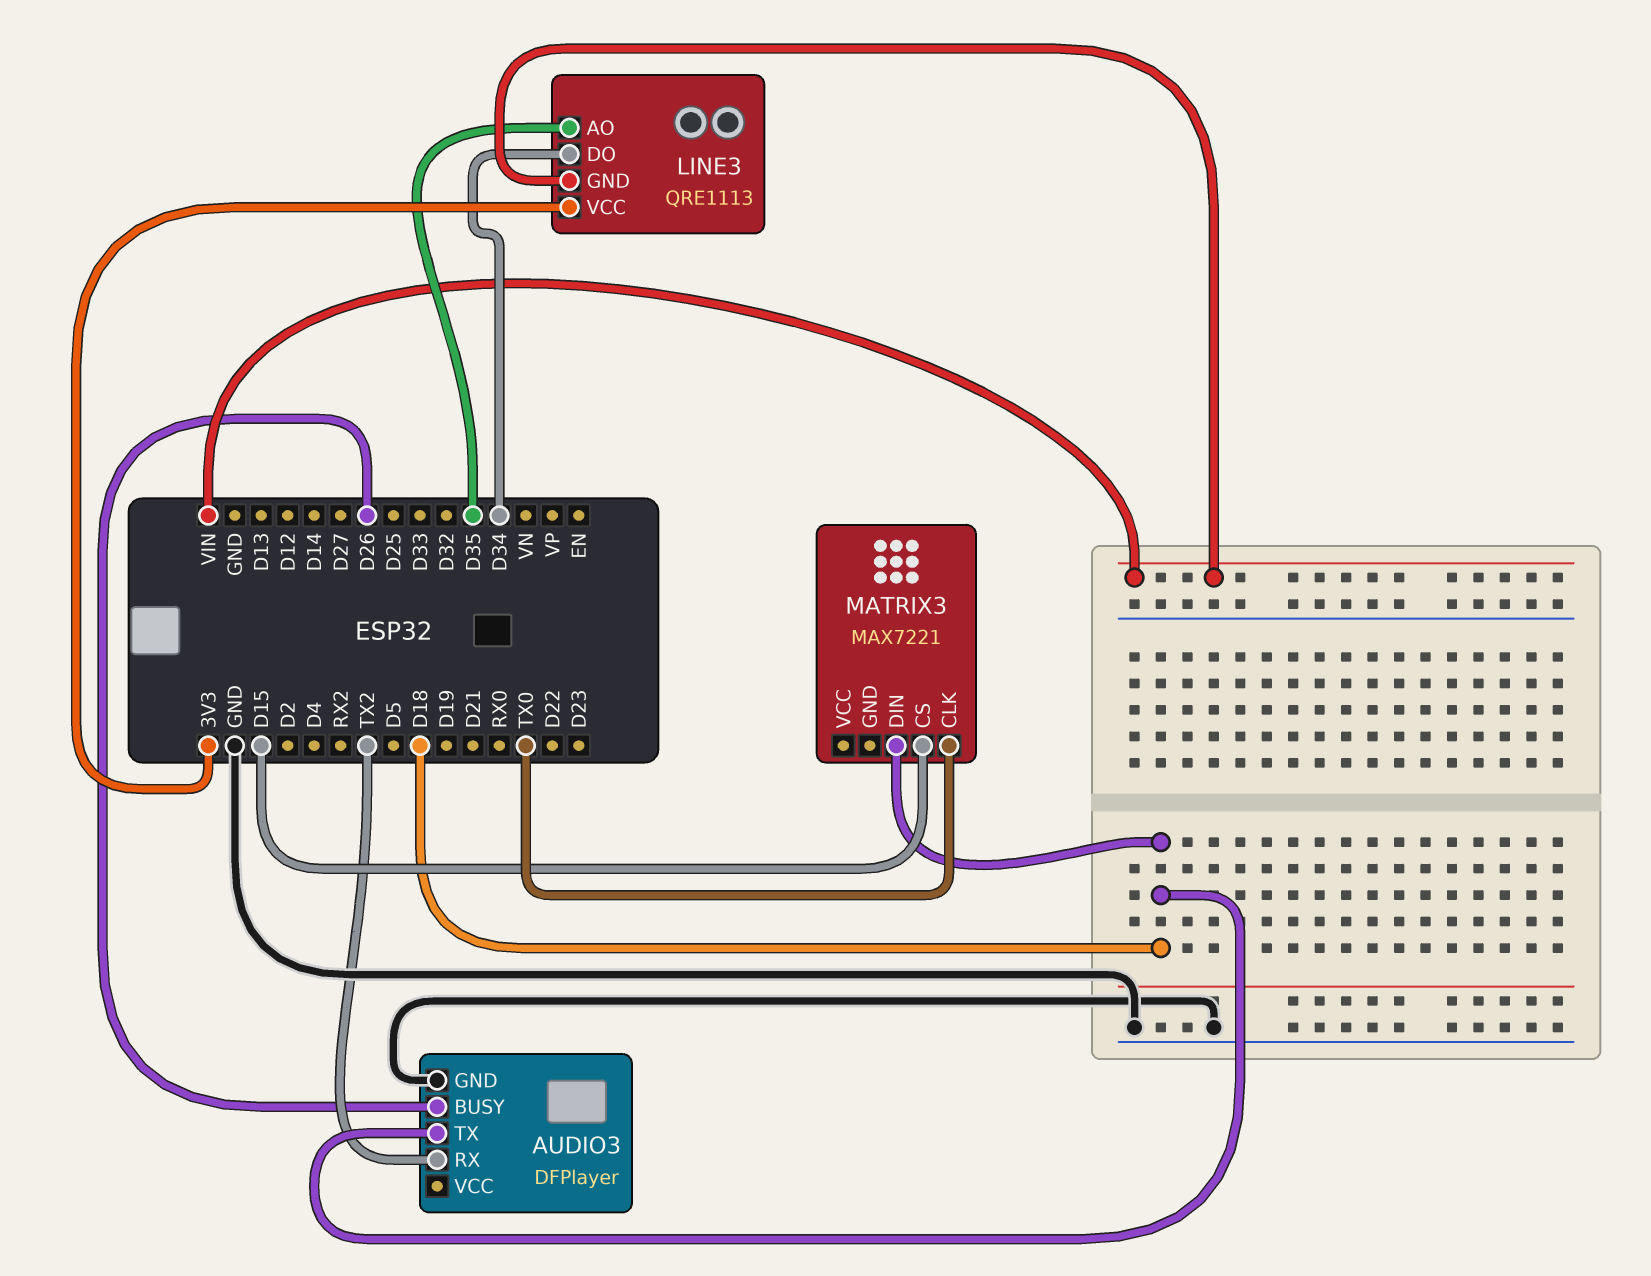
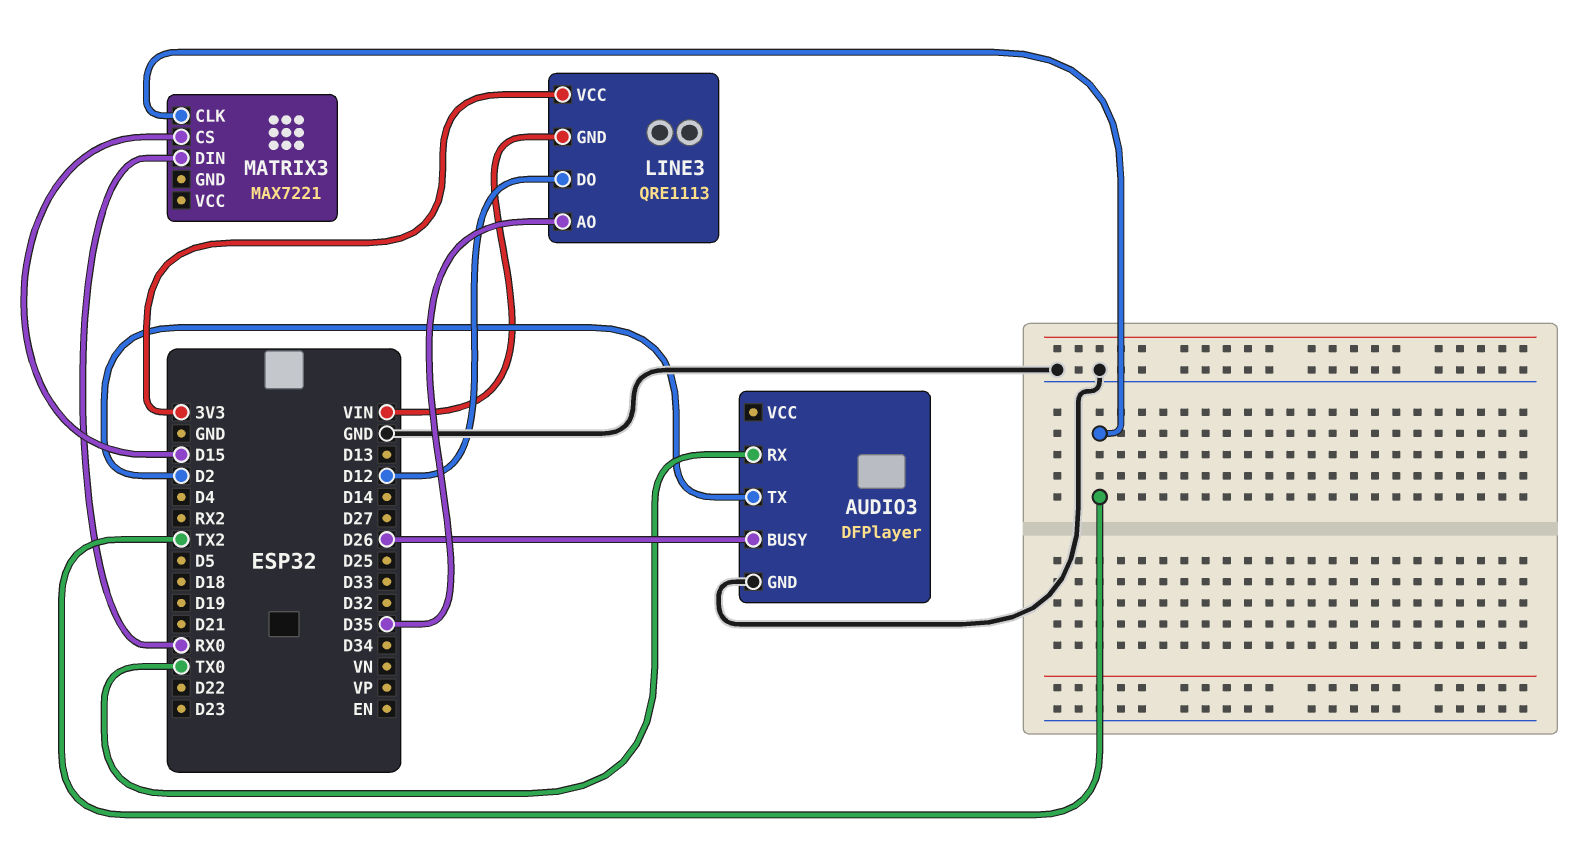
AUDIO3 pin RX: TX2 -> TX0
AUDIO3 pin TX: D18 -> D2
LINE3 pin DO: D34 -> D12
MATRIX3 pin CLK: TX0 -> TX2
MATRIX3 pin DIN: D18 -> RX0

